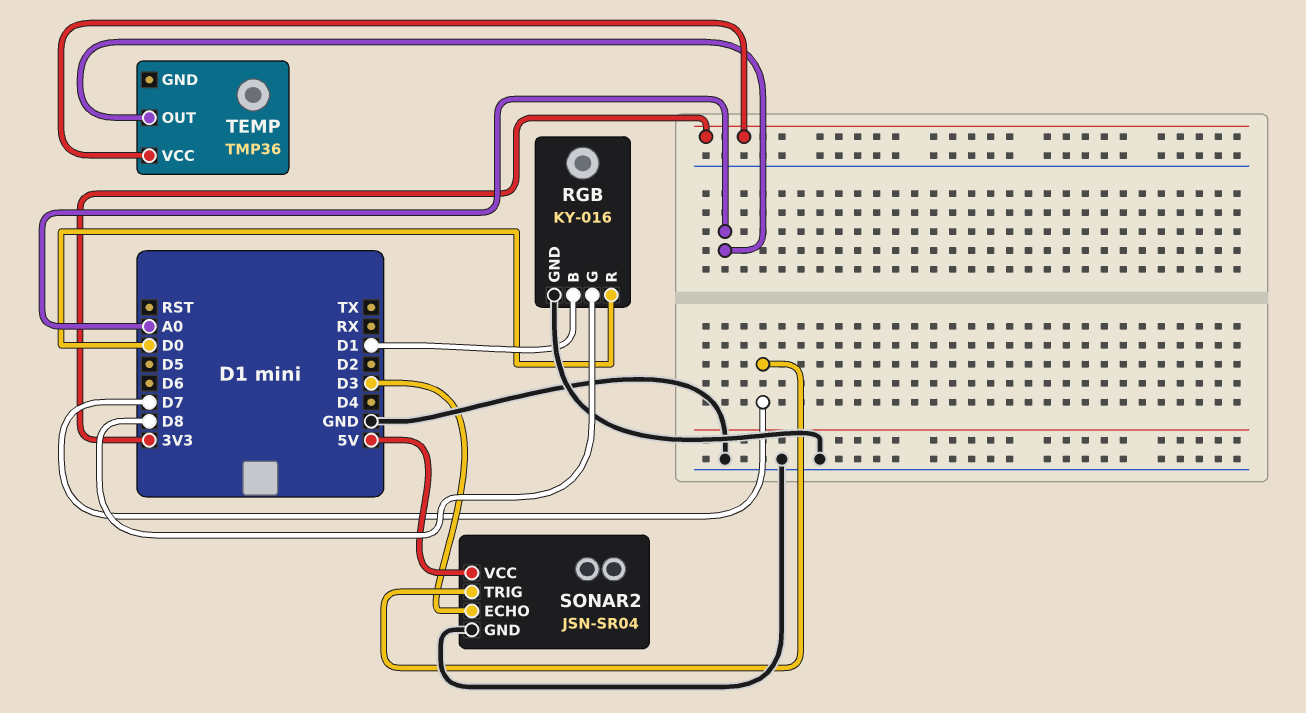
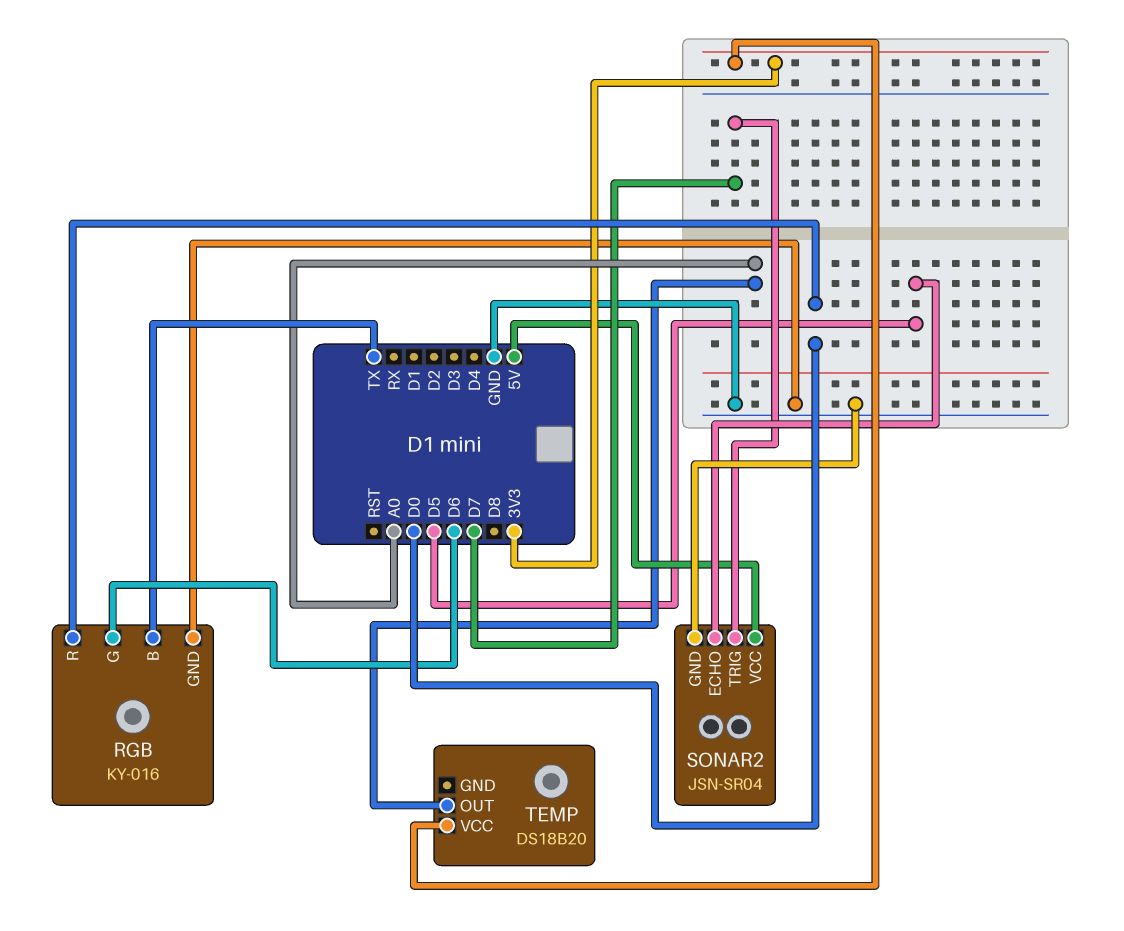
RGB pin B: D1 -> TX
RGB pin G: D8 -> D6
SONAR2 pin ECHO: D3 -> D5
TEMP: TMP36 -> DS18B20

